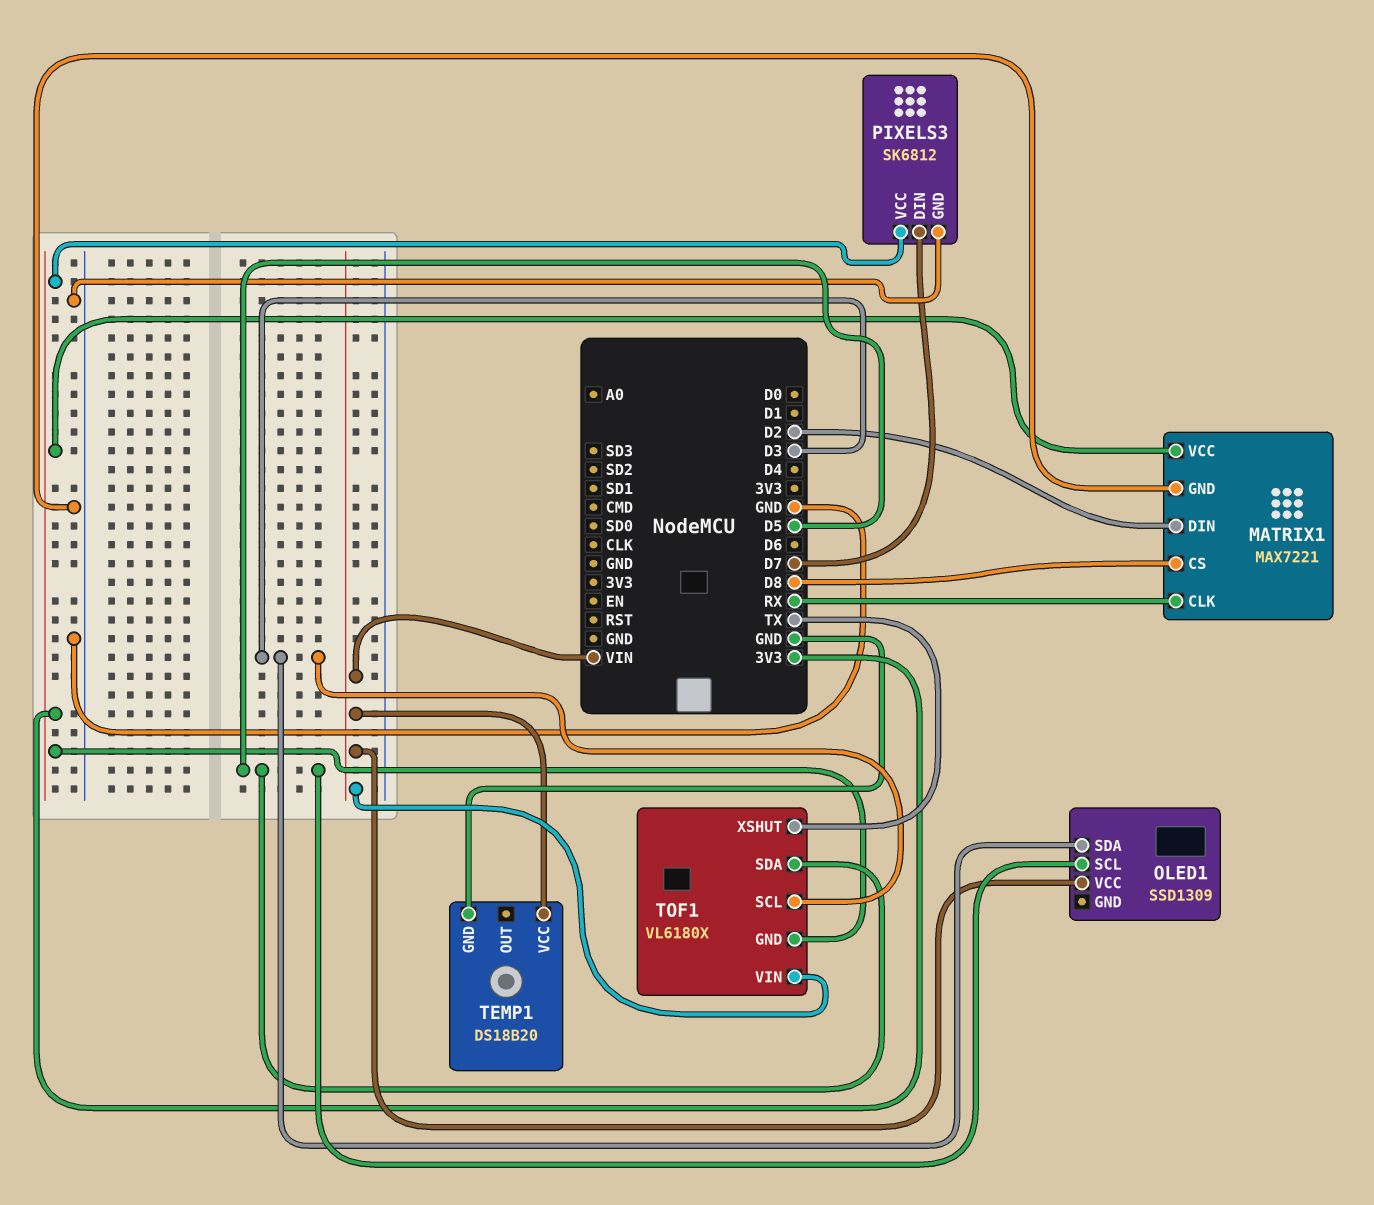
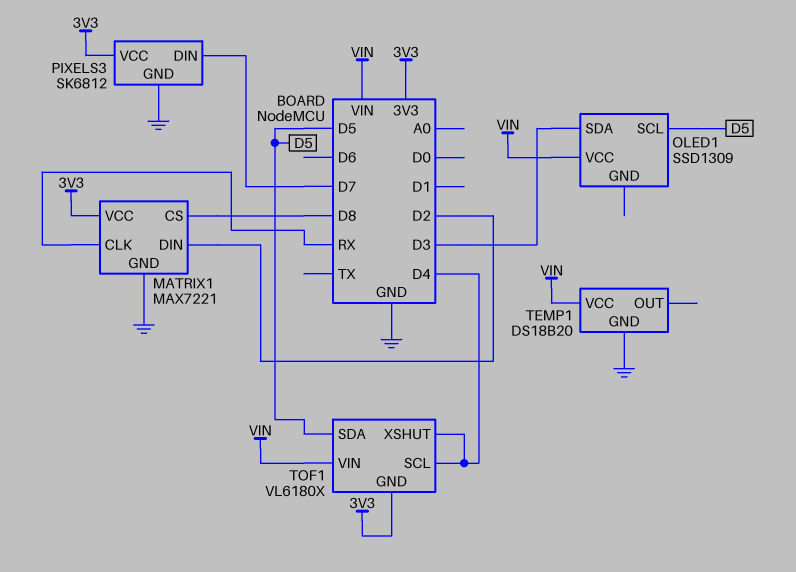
TOF1 pin SCL: D3 -> D4
TOF1 pin XSHUT: TX -> D4

